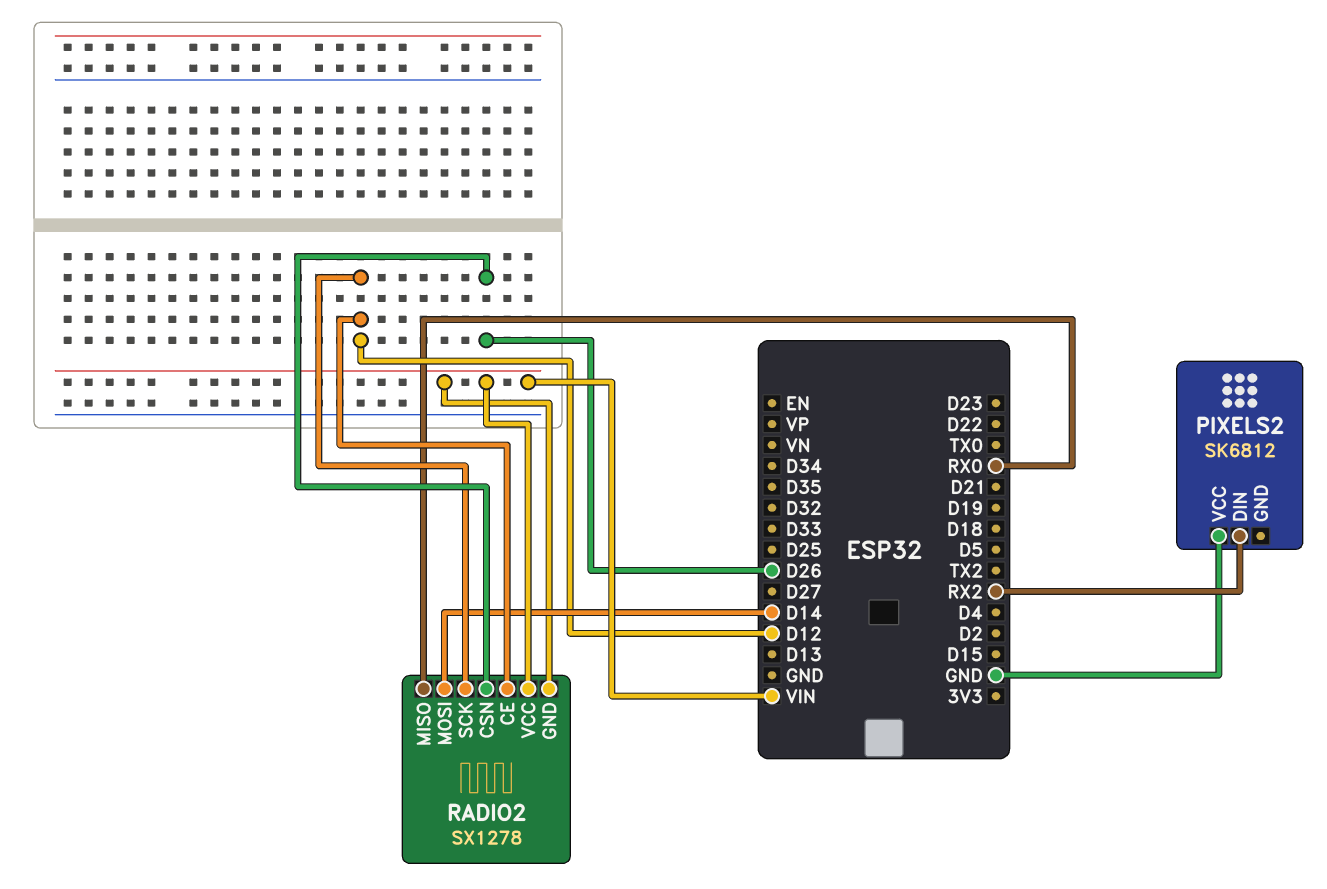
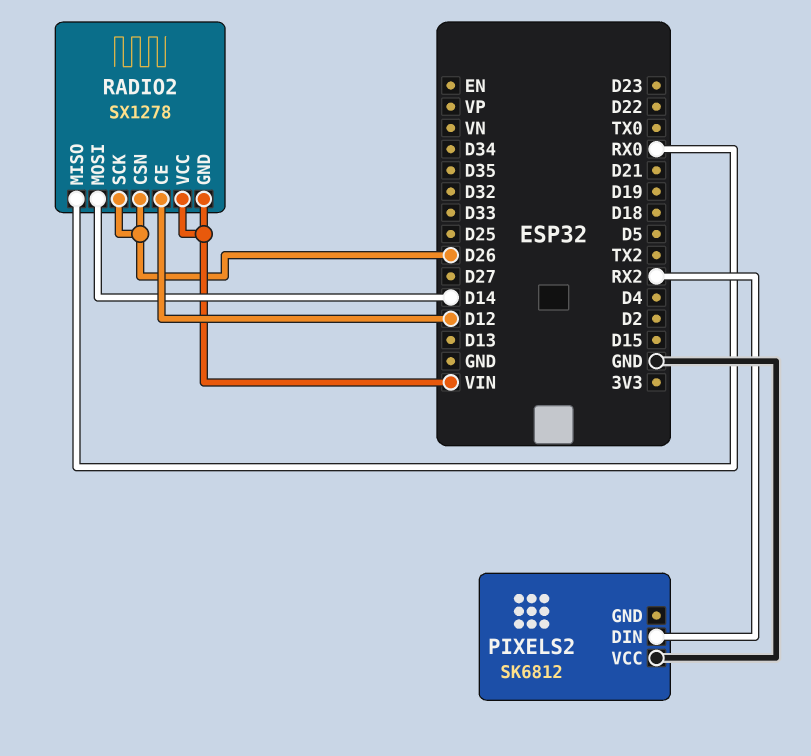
RADIO2 pin SCK: D12 -> D26

